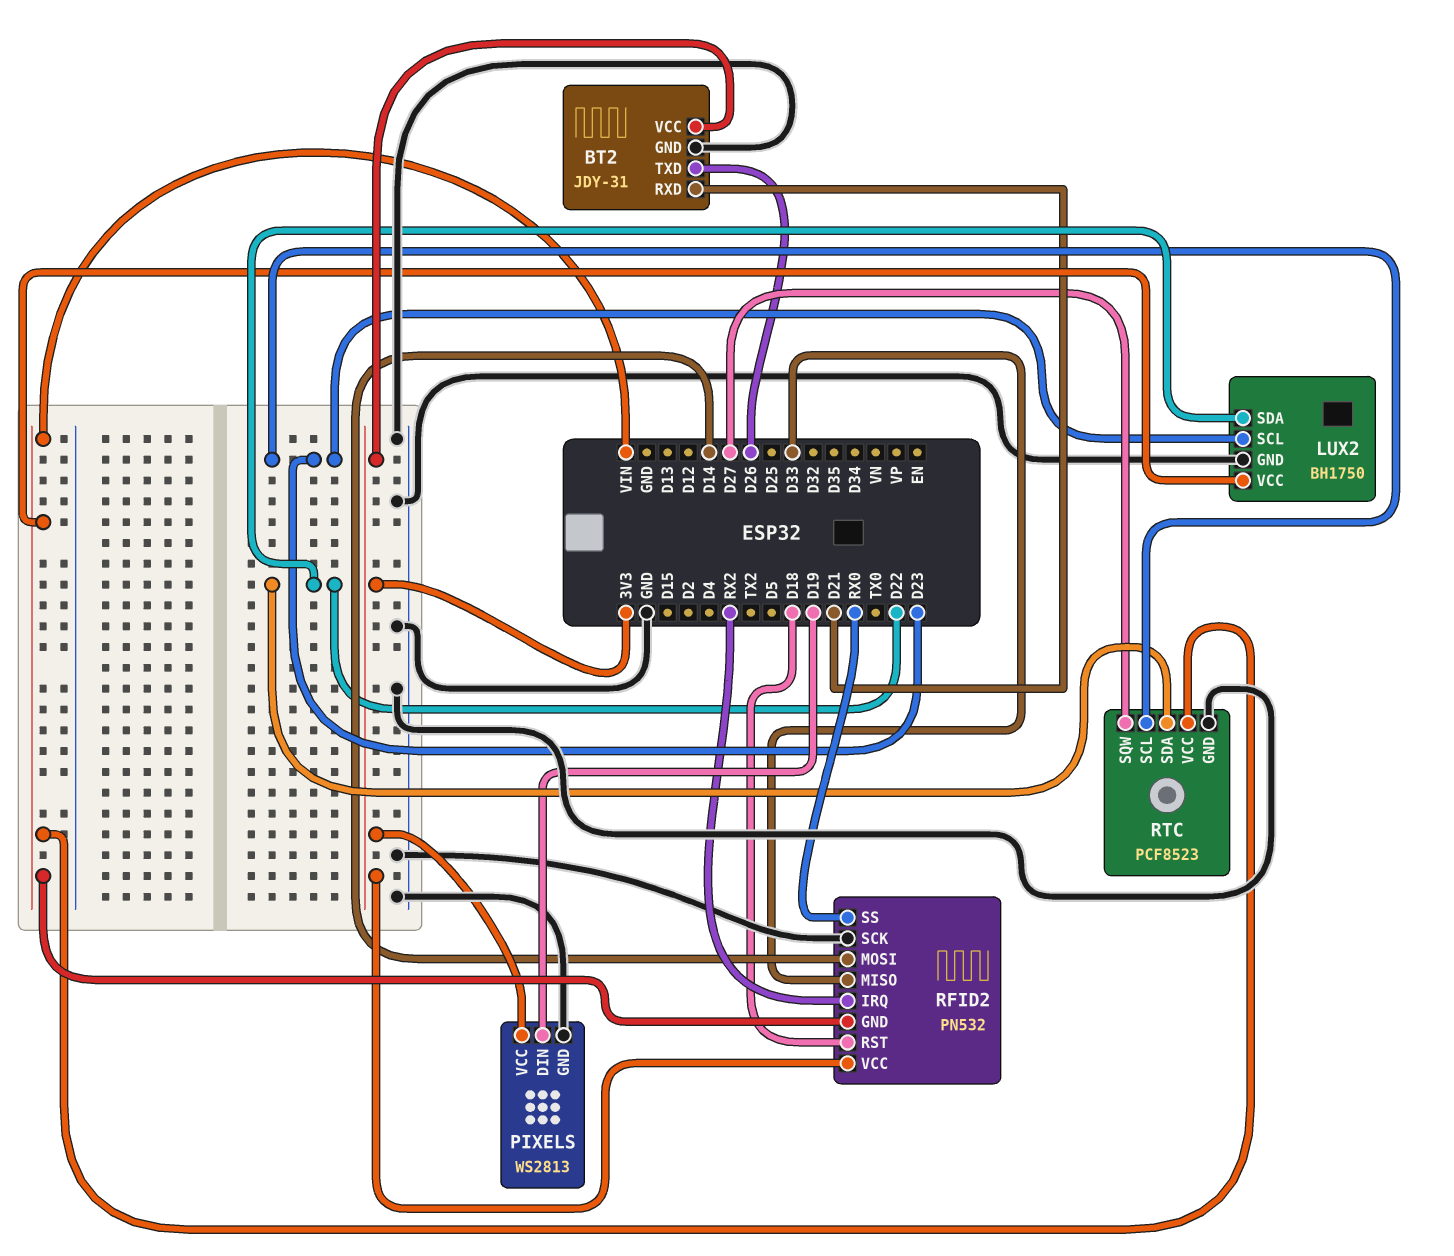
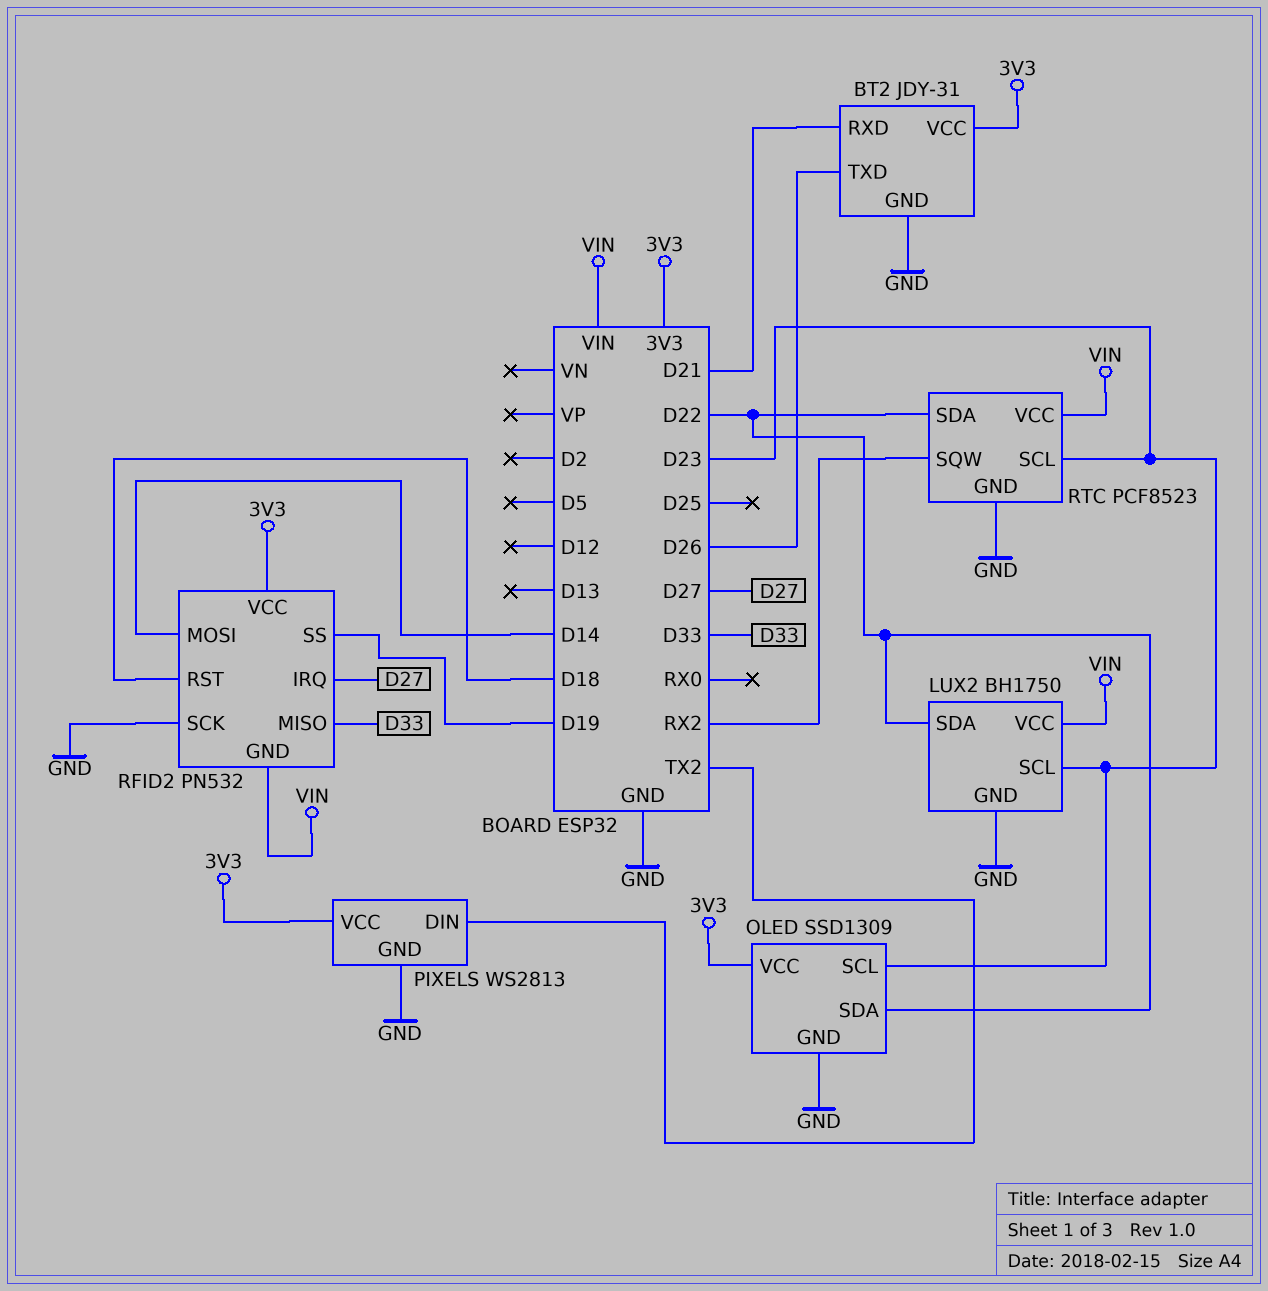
OLED: none -> SSD1309
OLED pin GND: none -> GND
OLED pin SCL: none -> D23
OLED pin SDA: none -> D22
OLED pin VCC: none -> 3V3
PIXELS pin DIN: D19 -> TX2
RFID2 pin IRQ: RX2 -> D27
RFID2 pin SS: RX0 -> D19
RTC pin SQW: D27 -> RX2

